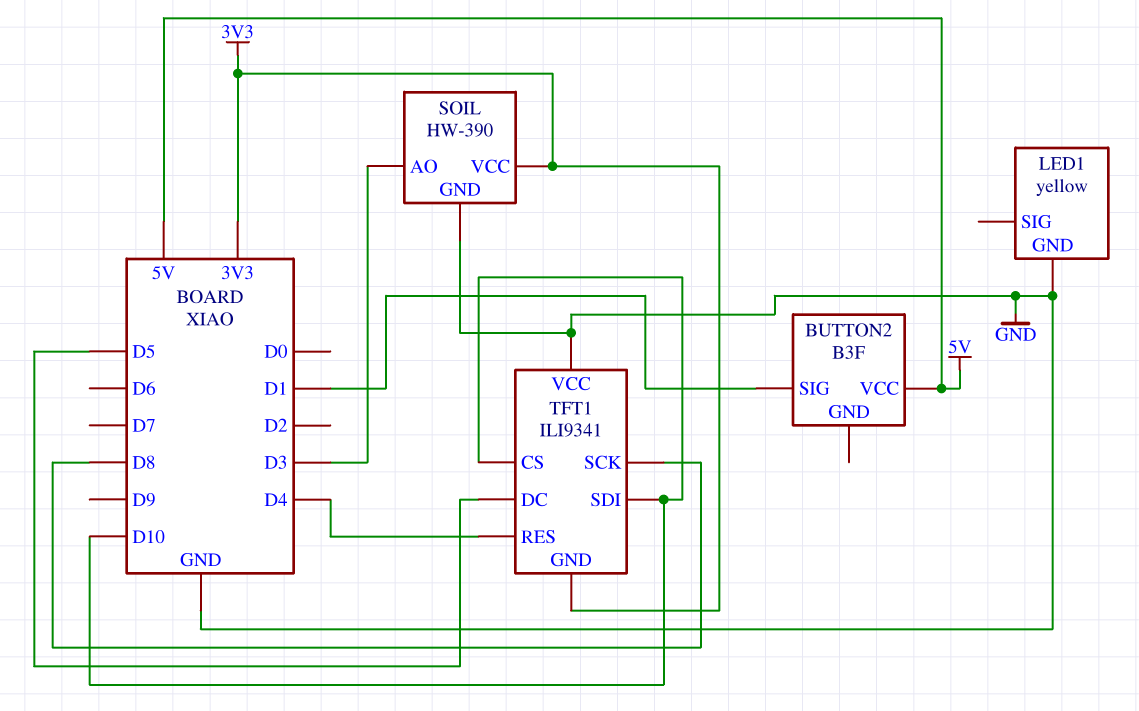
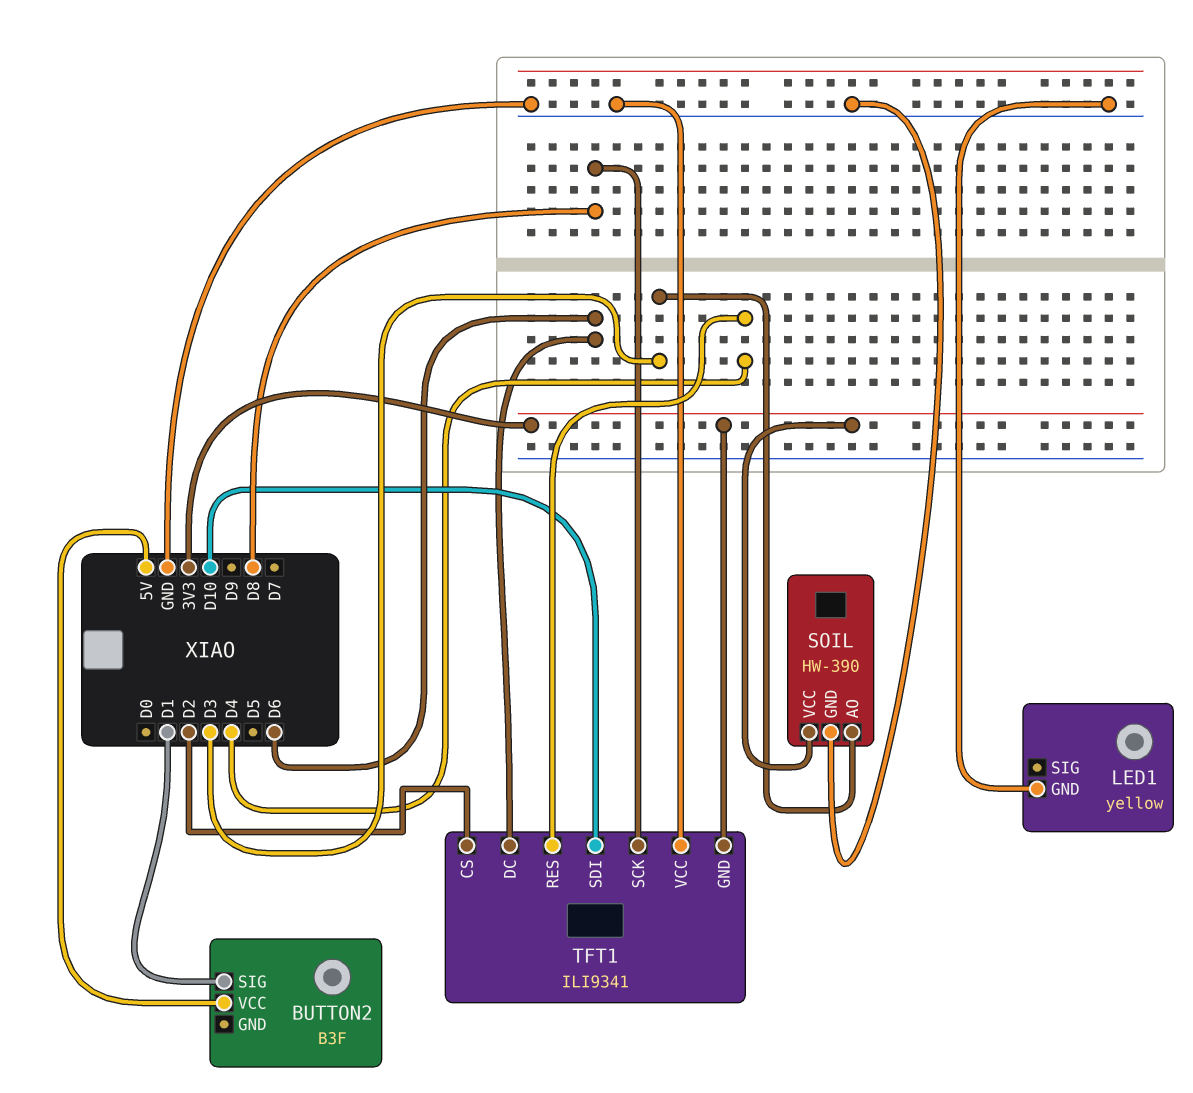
TFT1 pin CS: D10 -> D2
TFT1 pin DC: D5 -> D6

